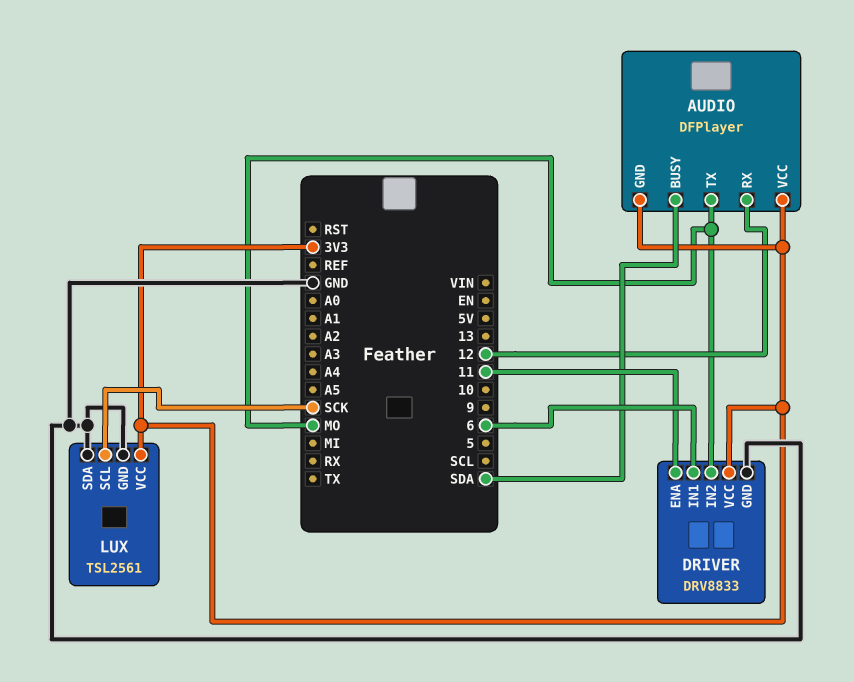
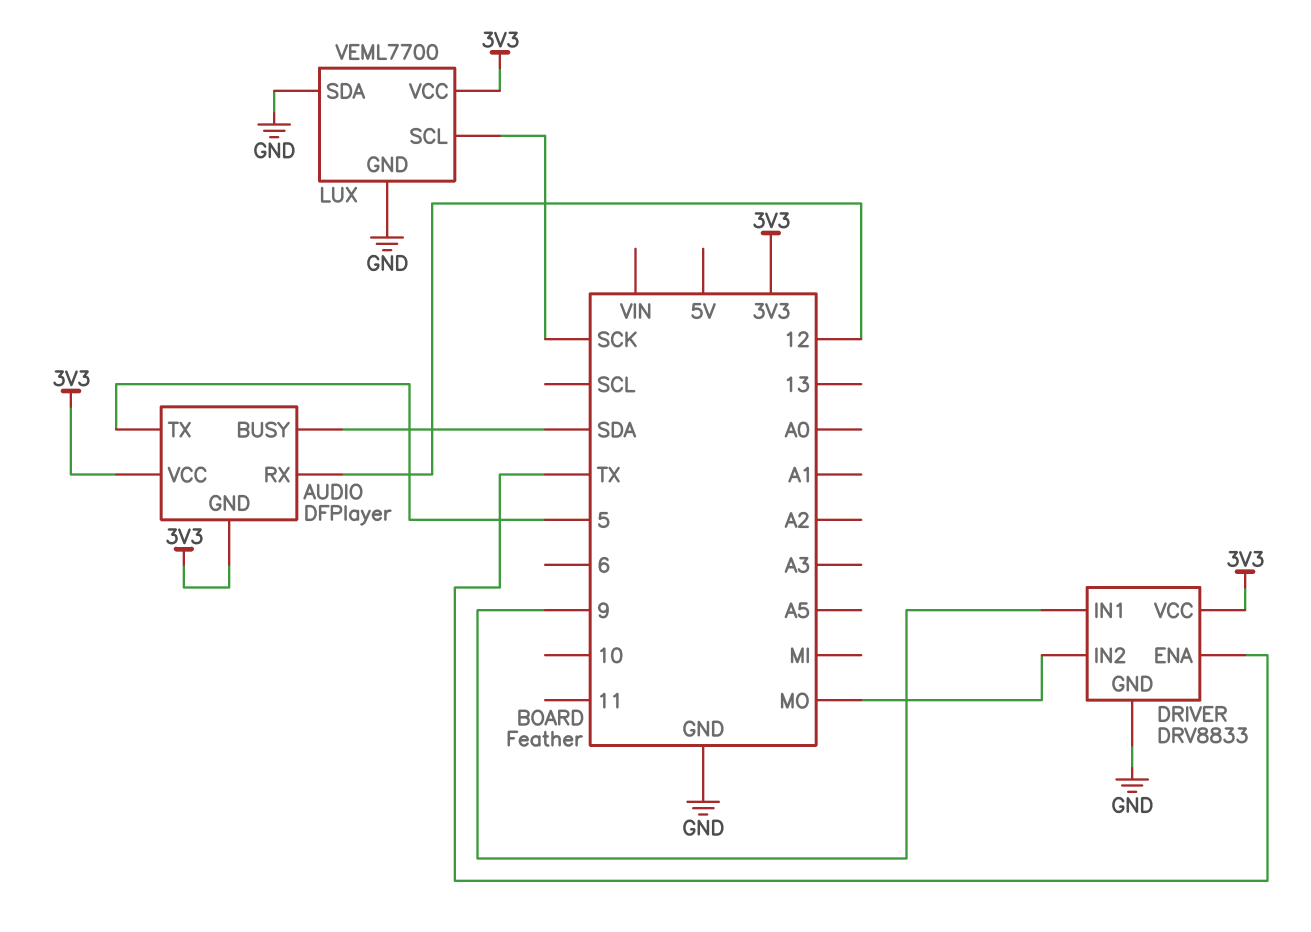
AUDIO pin TX: MO -> 5
DRIVER pin ENA: 11 -> TX
DRIVER pin IN1: 6 -> 9
LUX: TSL2561 -> VEML7700

